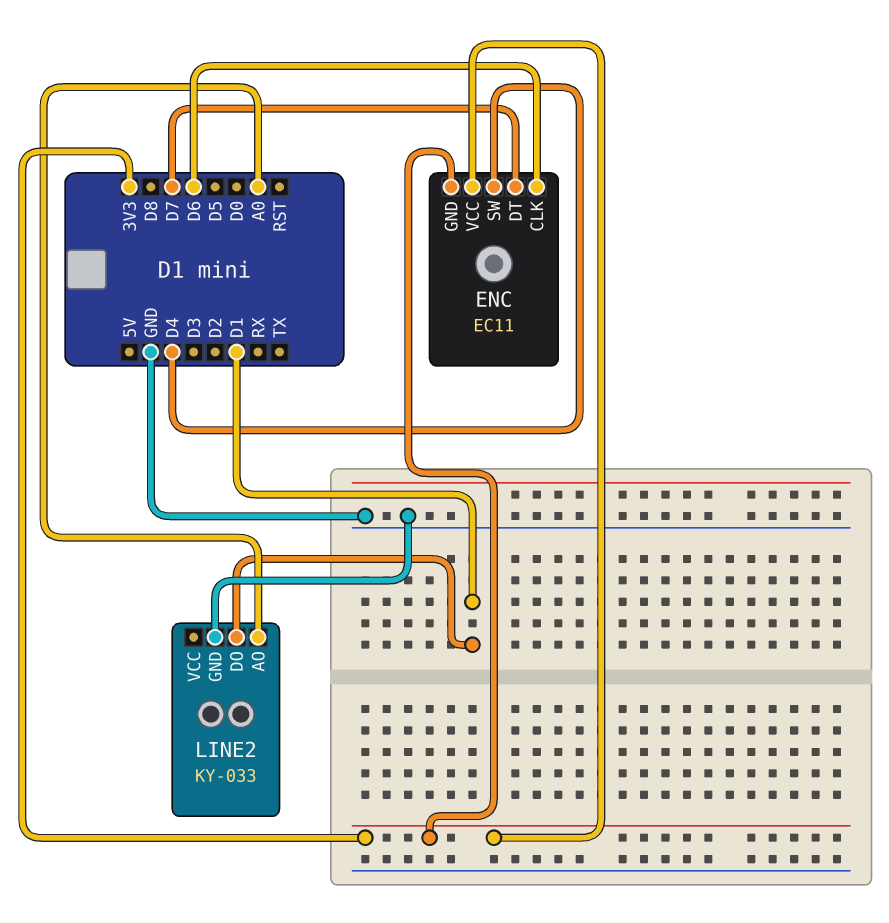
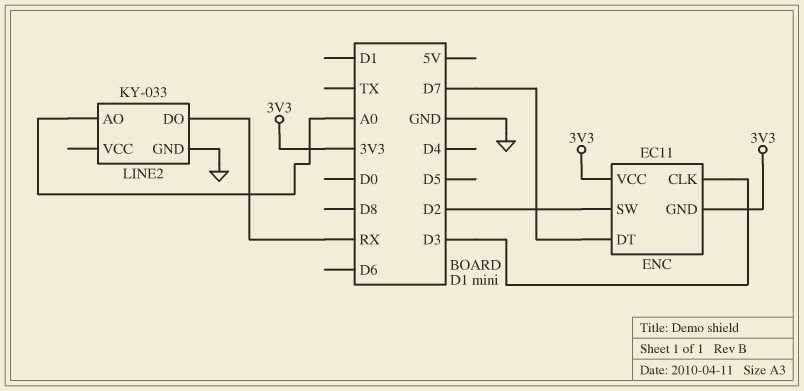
ENC pin CLK: D6 -> D3
ENC pin SW: D4 -> D2
LINE2 pin DO: D1 -> RX

